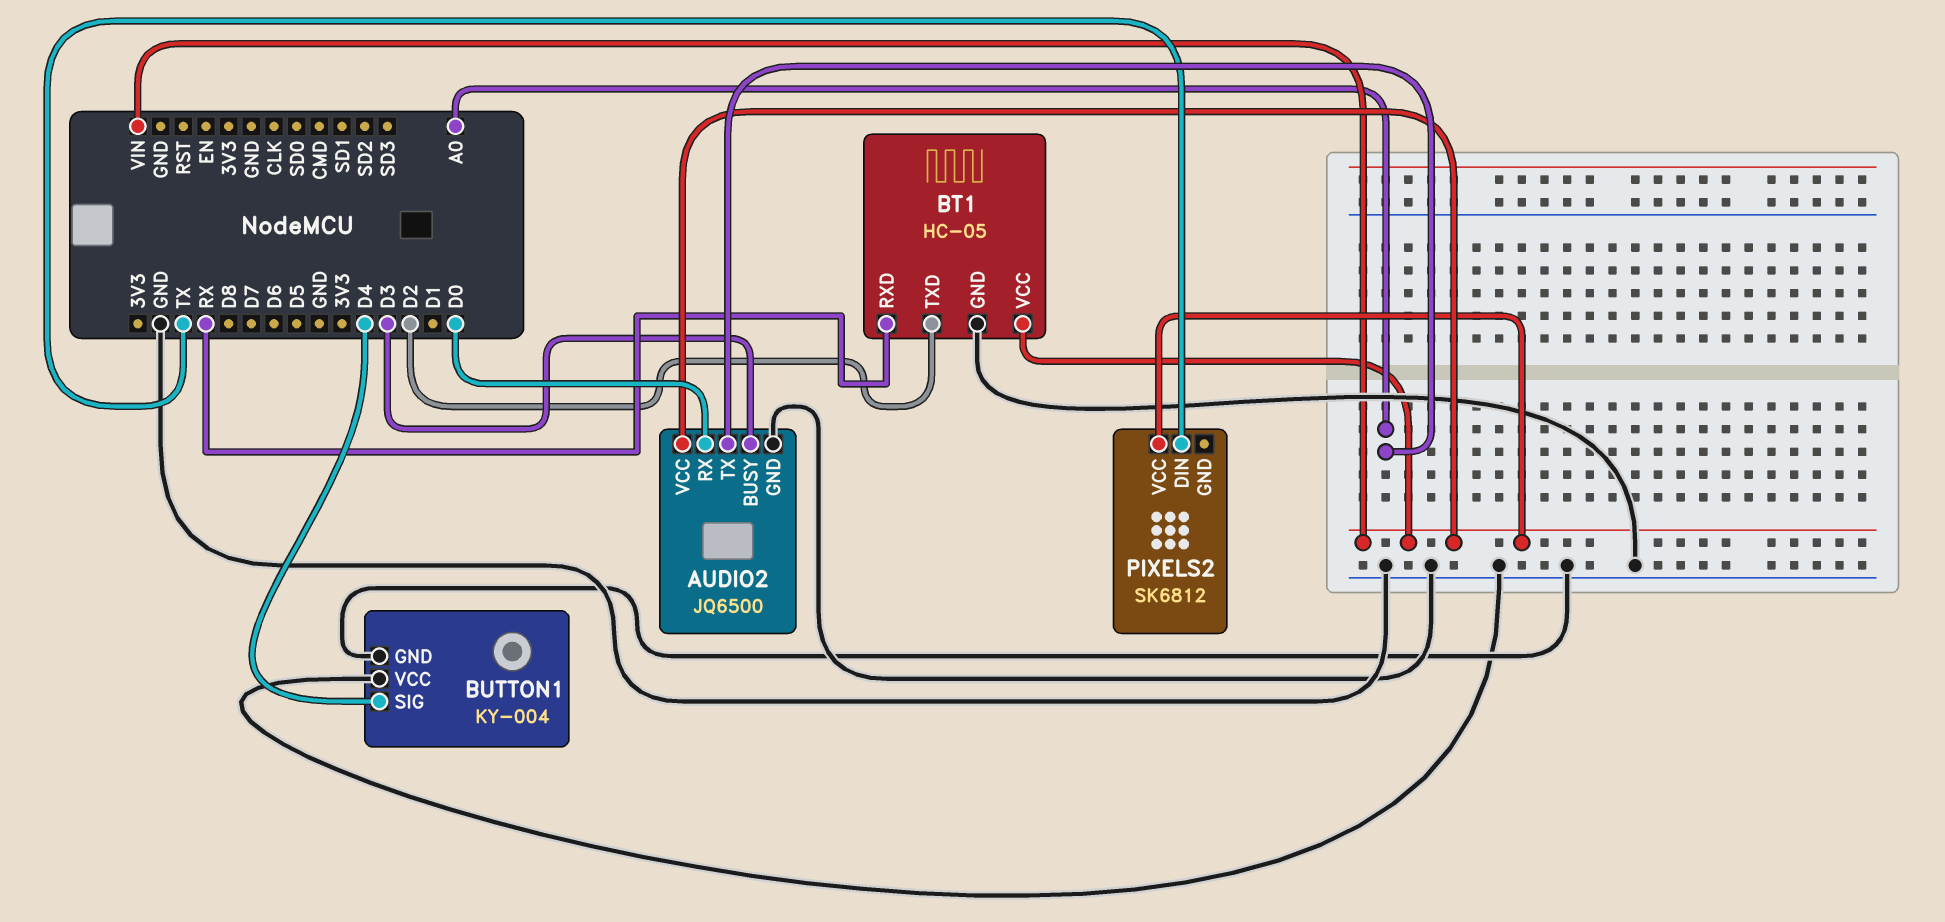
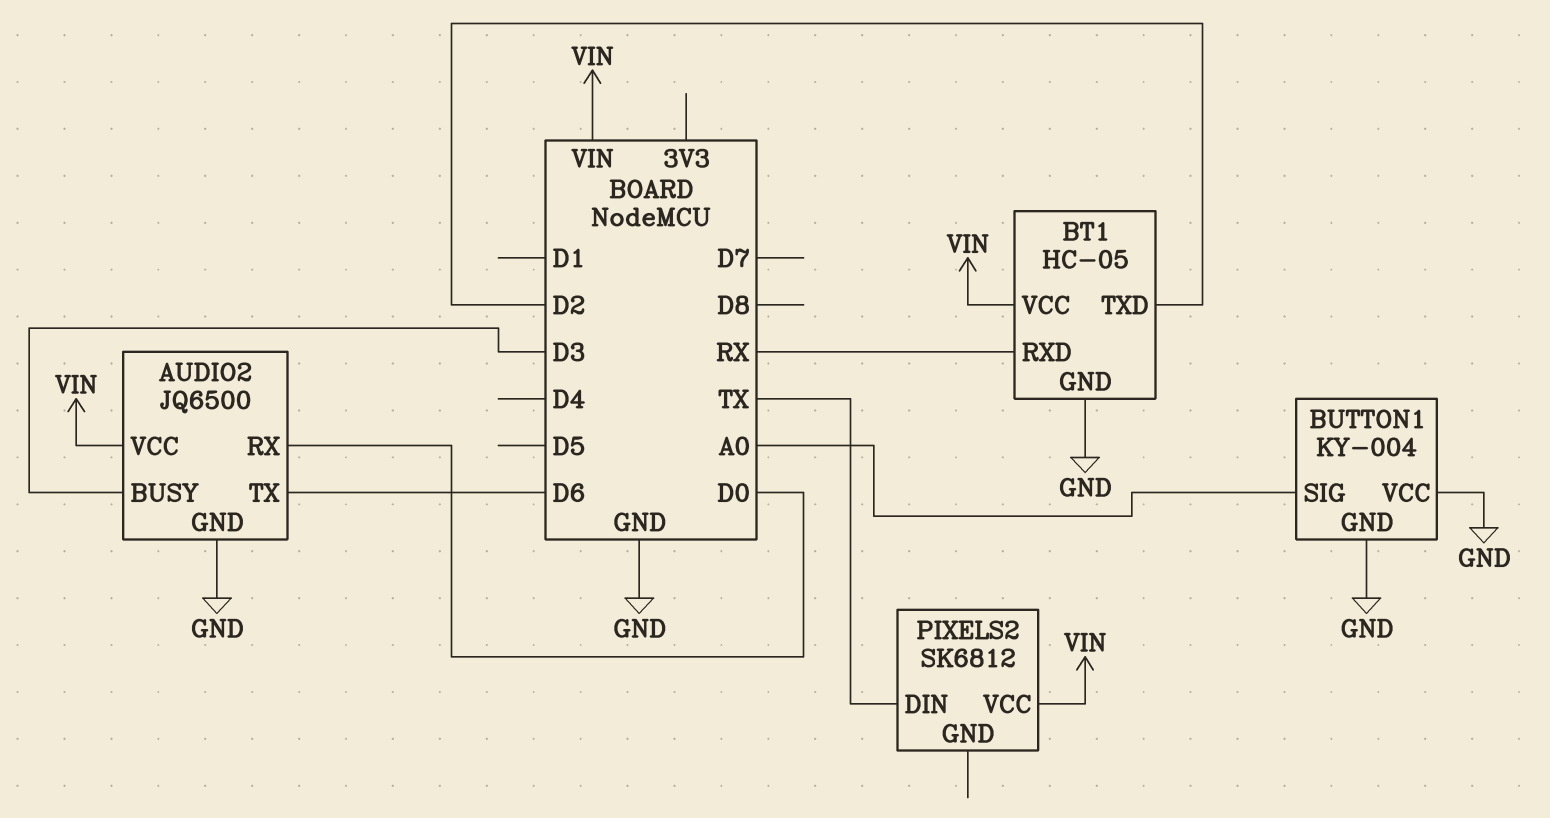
AUDIO2 pin TX: A0 -> D6
BUTTON1 pin SIG: D4 -> A0

